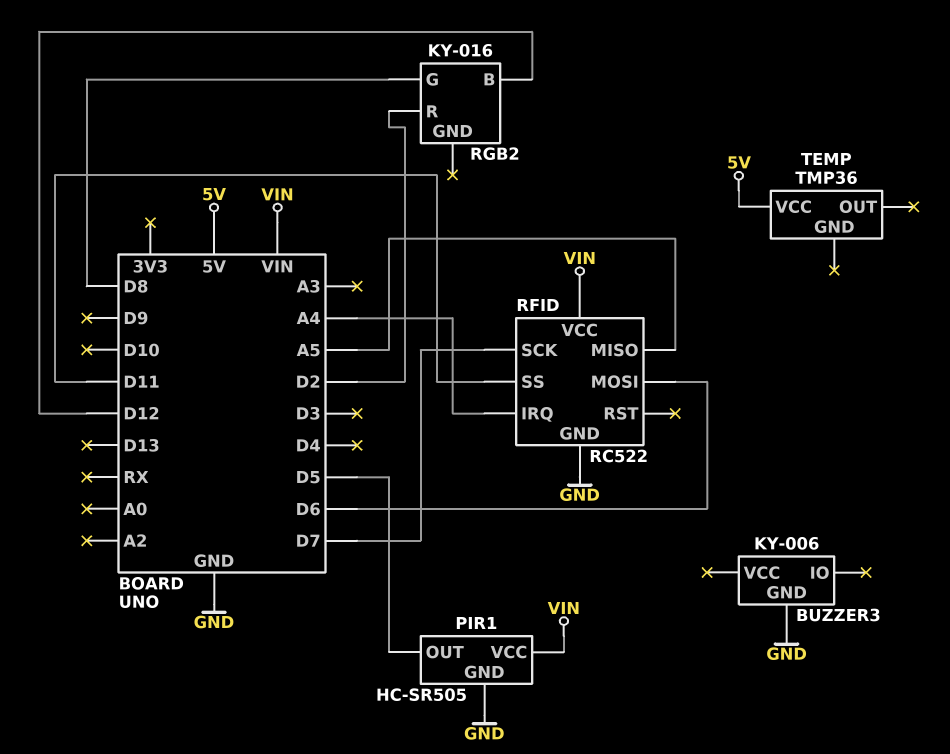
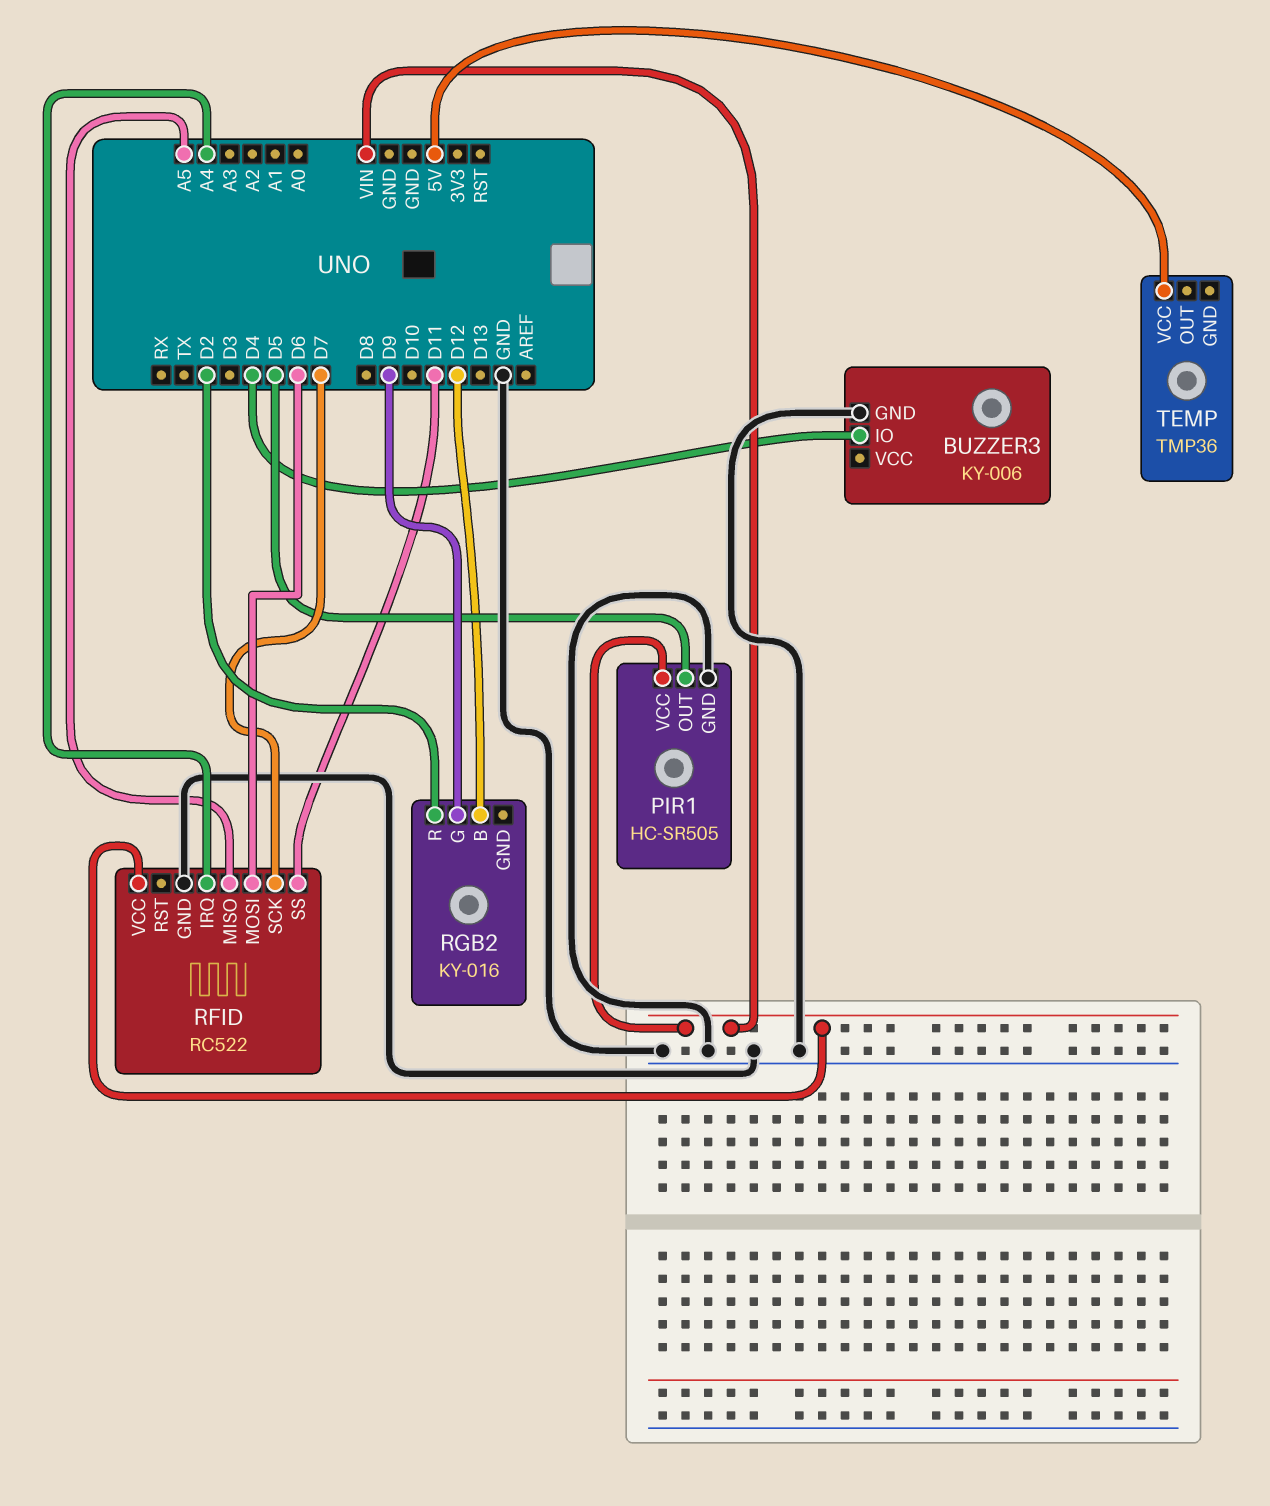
BUZZER3 pin IO: none -> D4
RGB2 pin G: D8 -> D9

